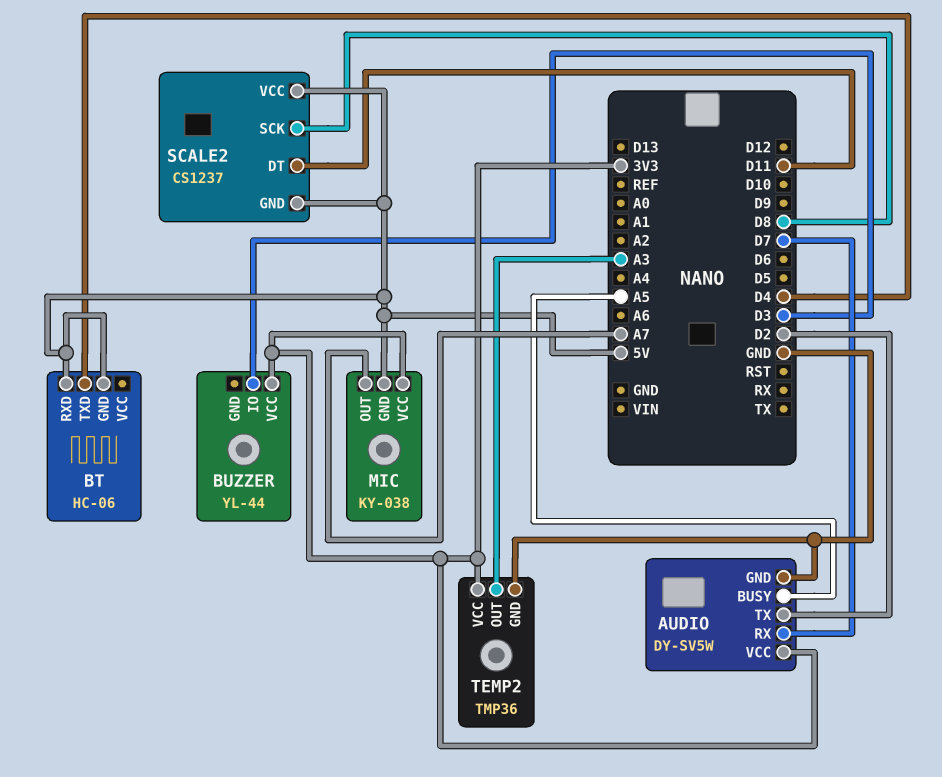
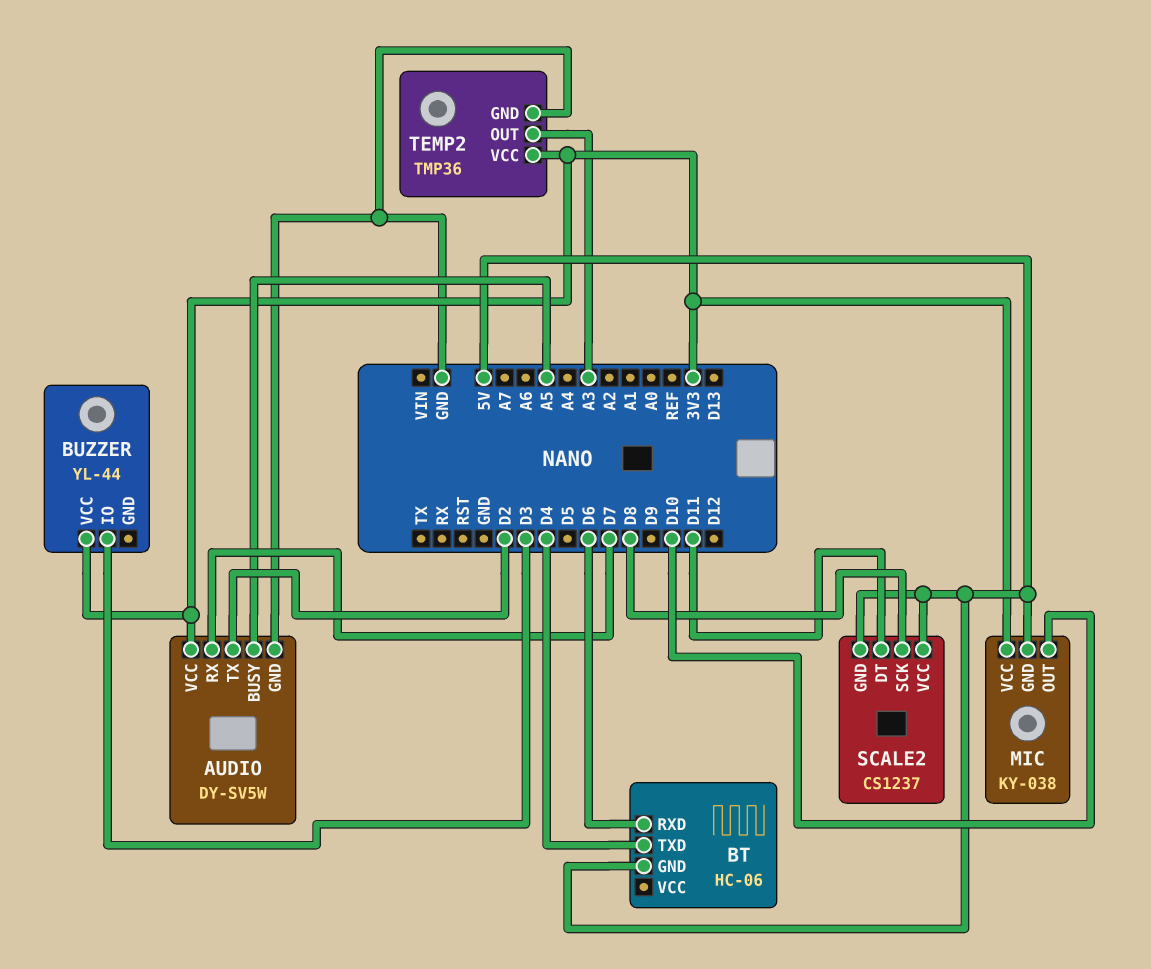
BT pin RXD: 5V -> D6
MIC pin OUT: A7 -> D10

